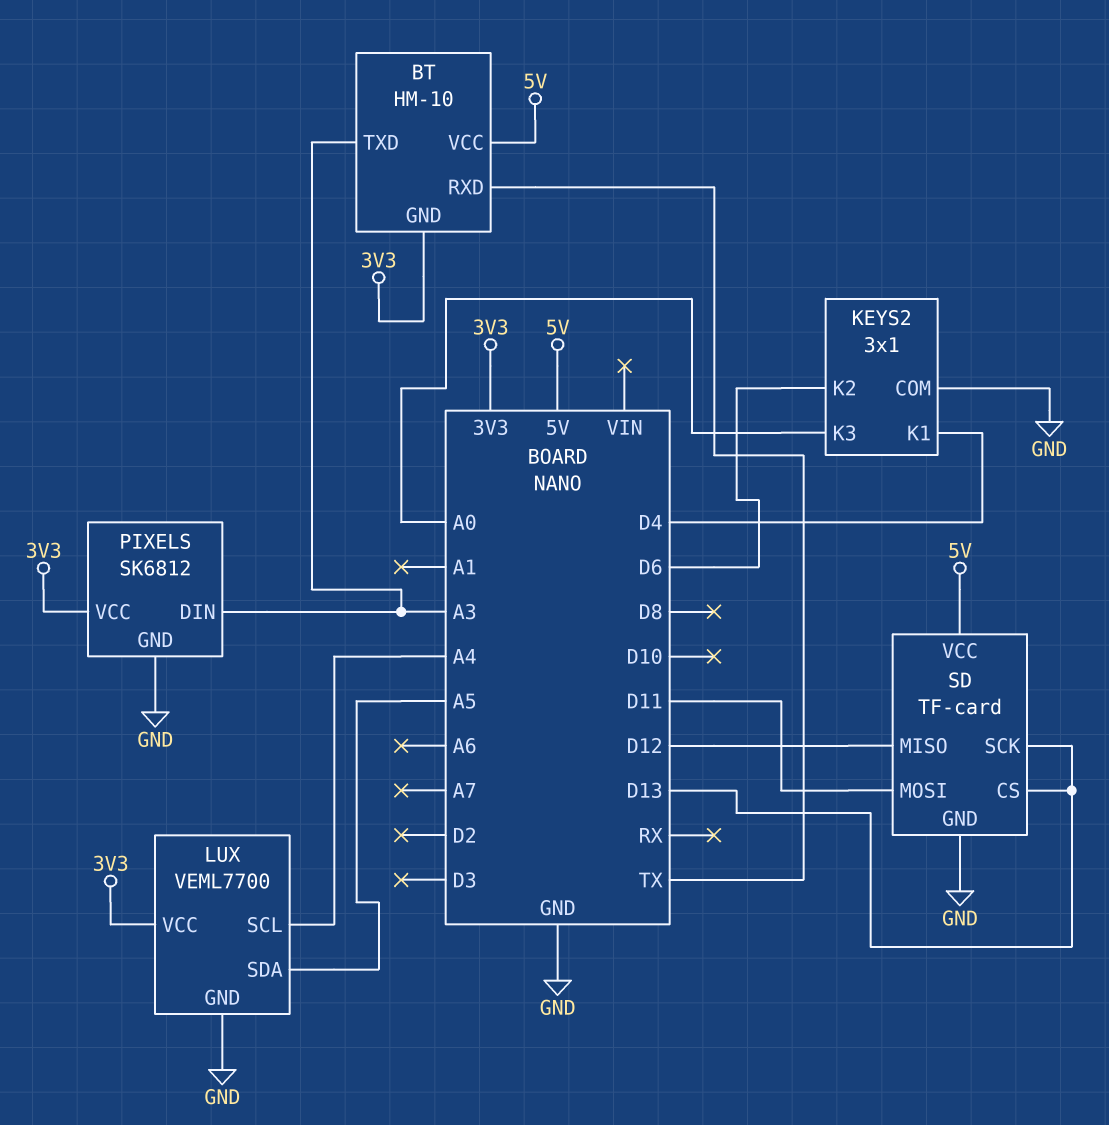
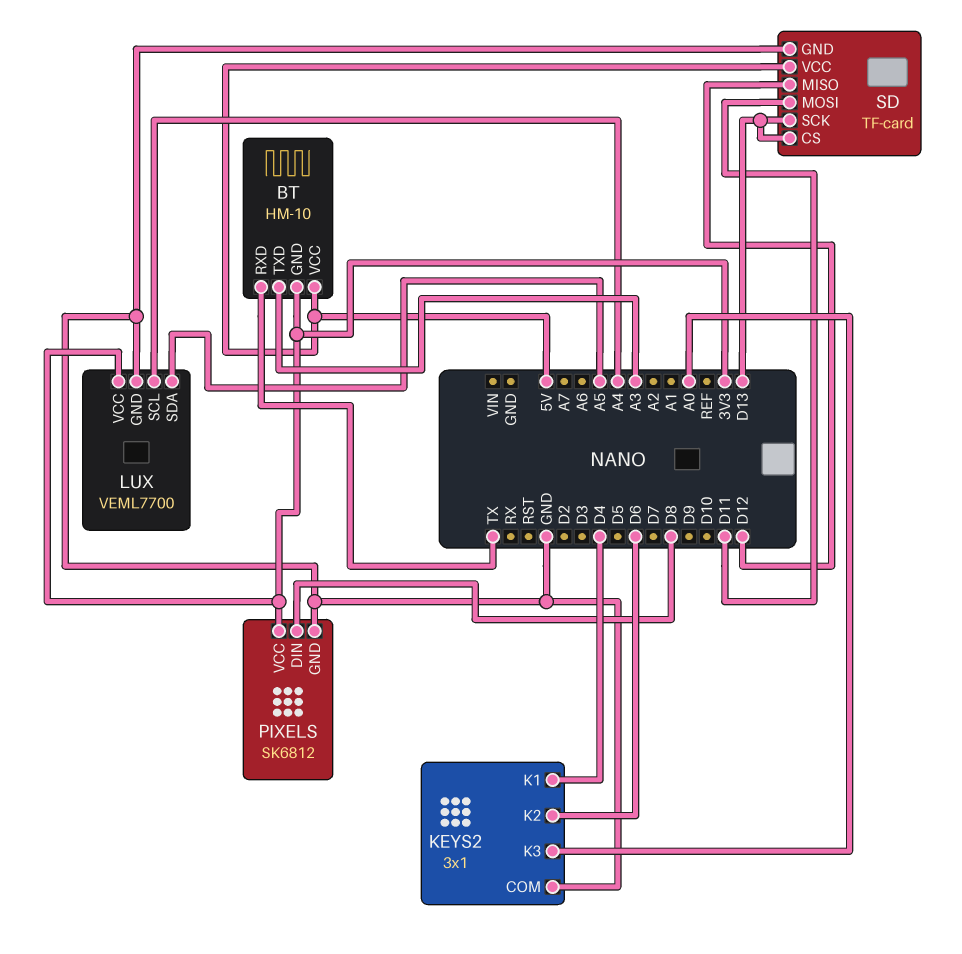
PIXELS pin DIN: A3 -> D8

